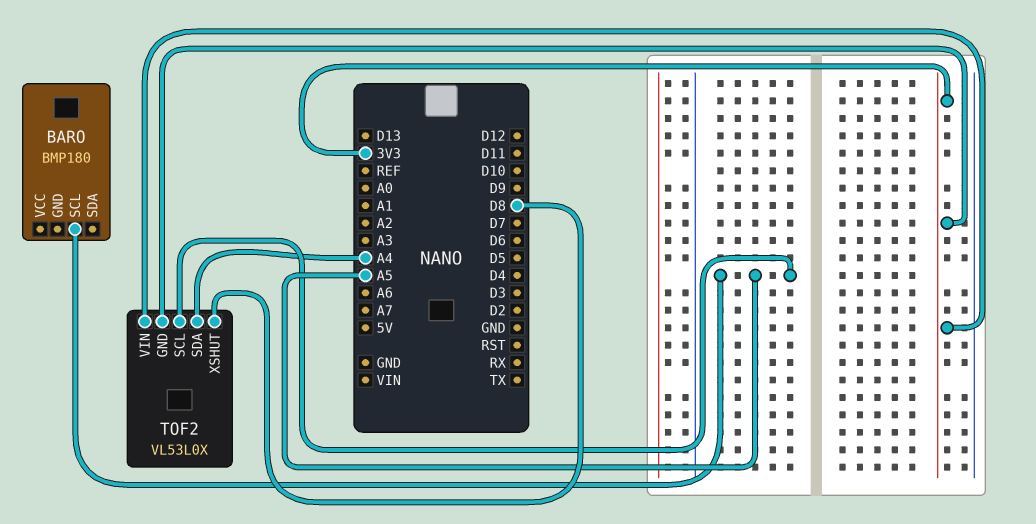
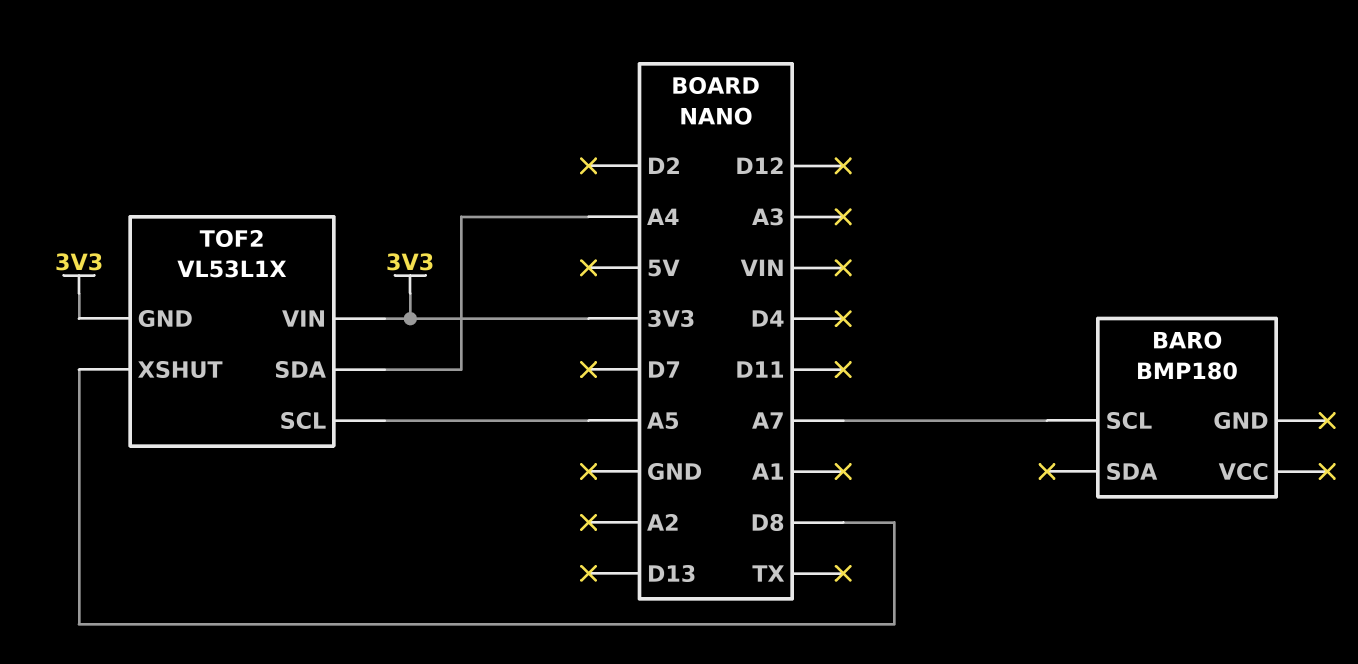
BARO pin SCL: A5 -> A7
TOF2: VL53L0X -> VL53L1X

